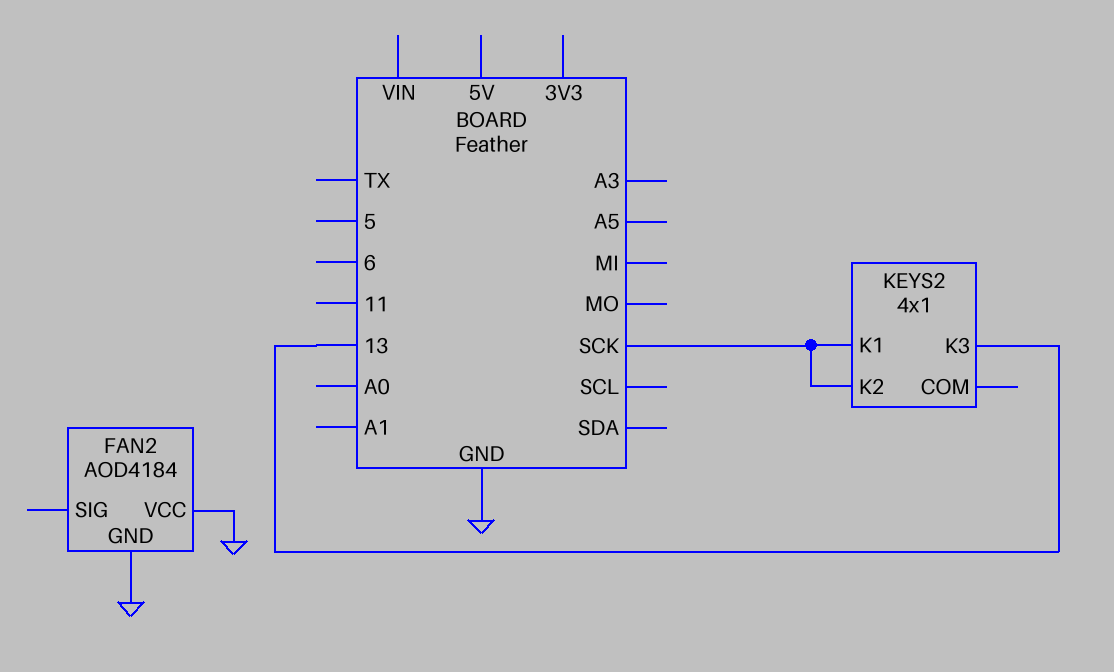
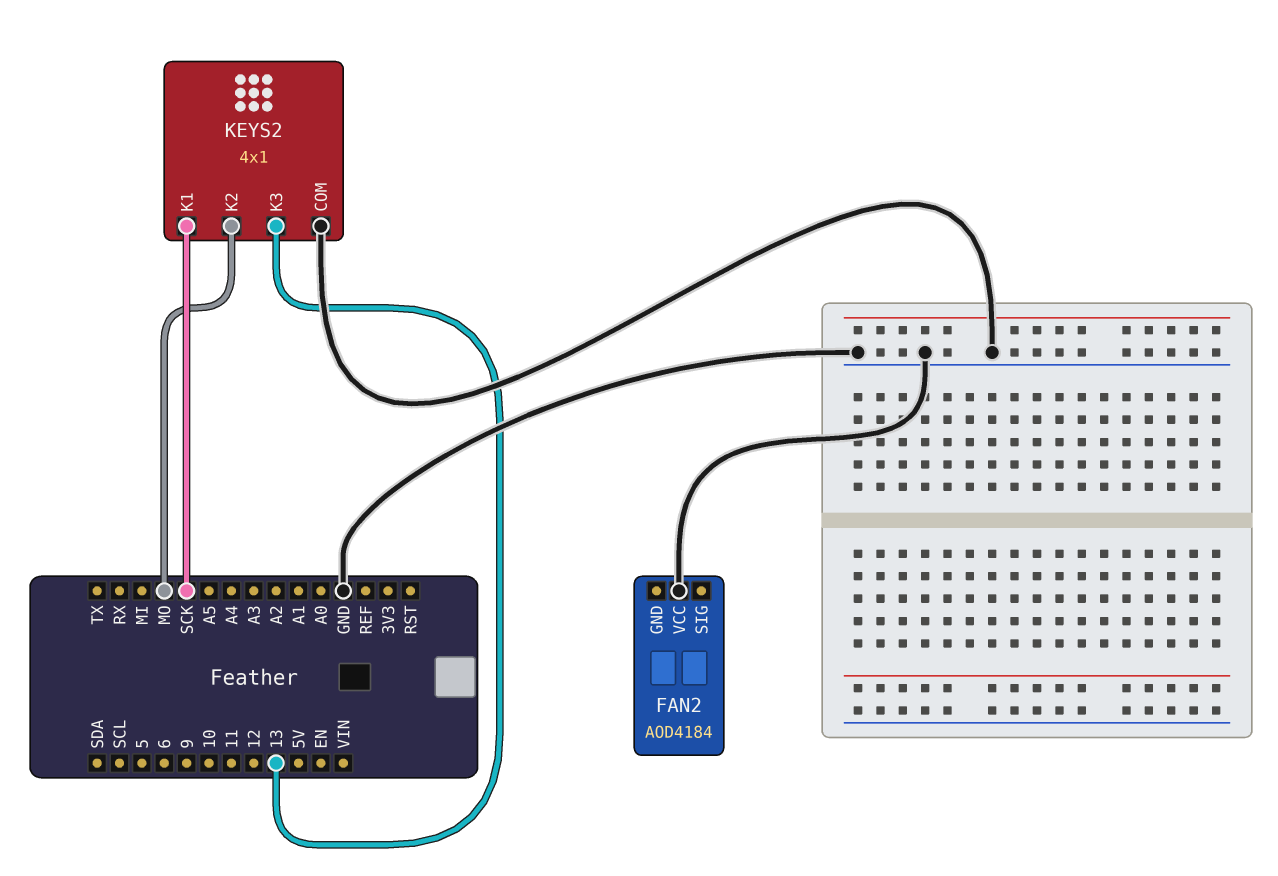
FAN2 pin GND: GND -> none
KEYS2 pin COM: none -> GND
KEYS2 pin K2: SCK -> MO

